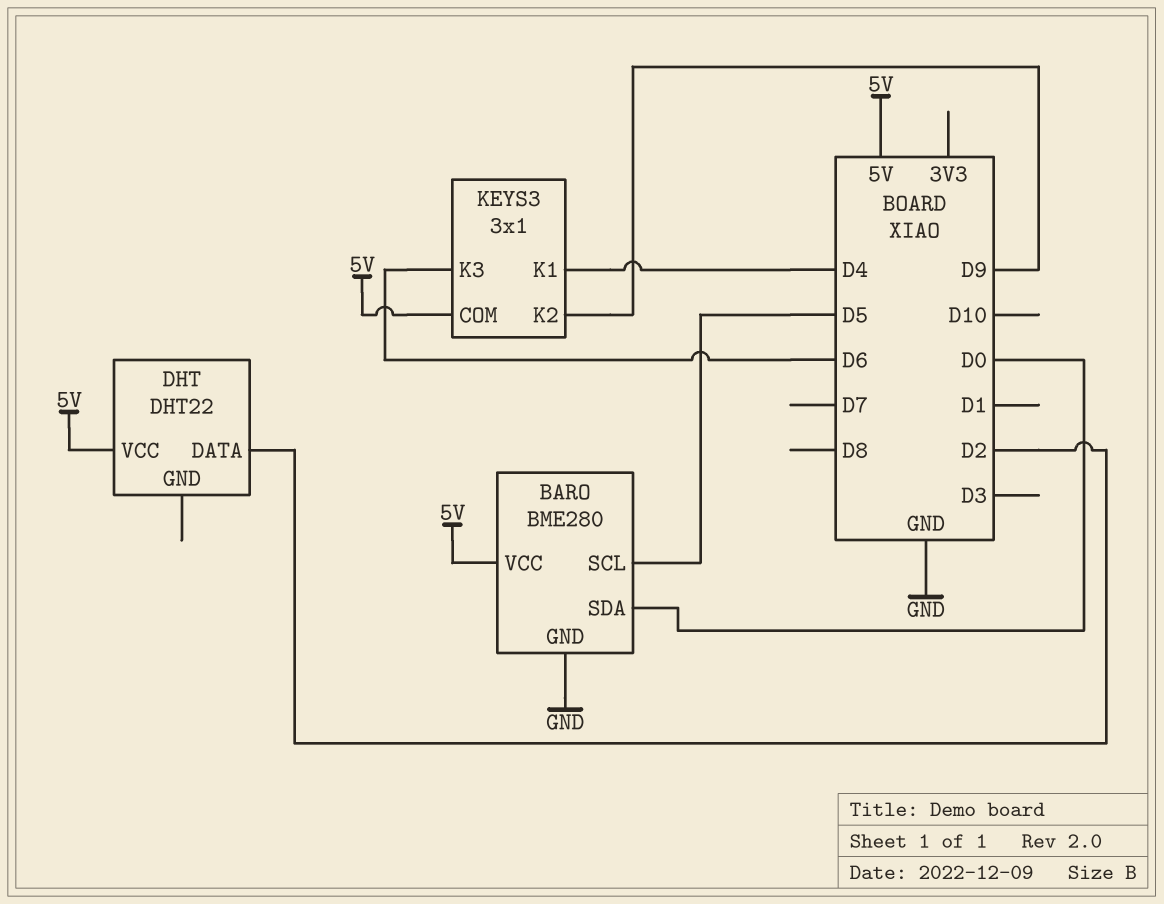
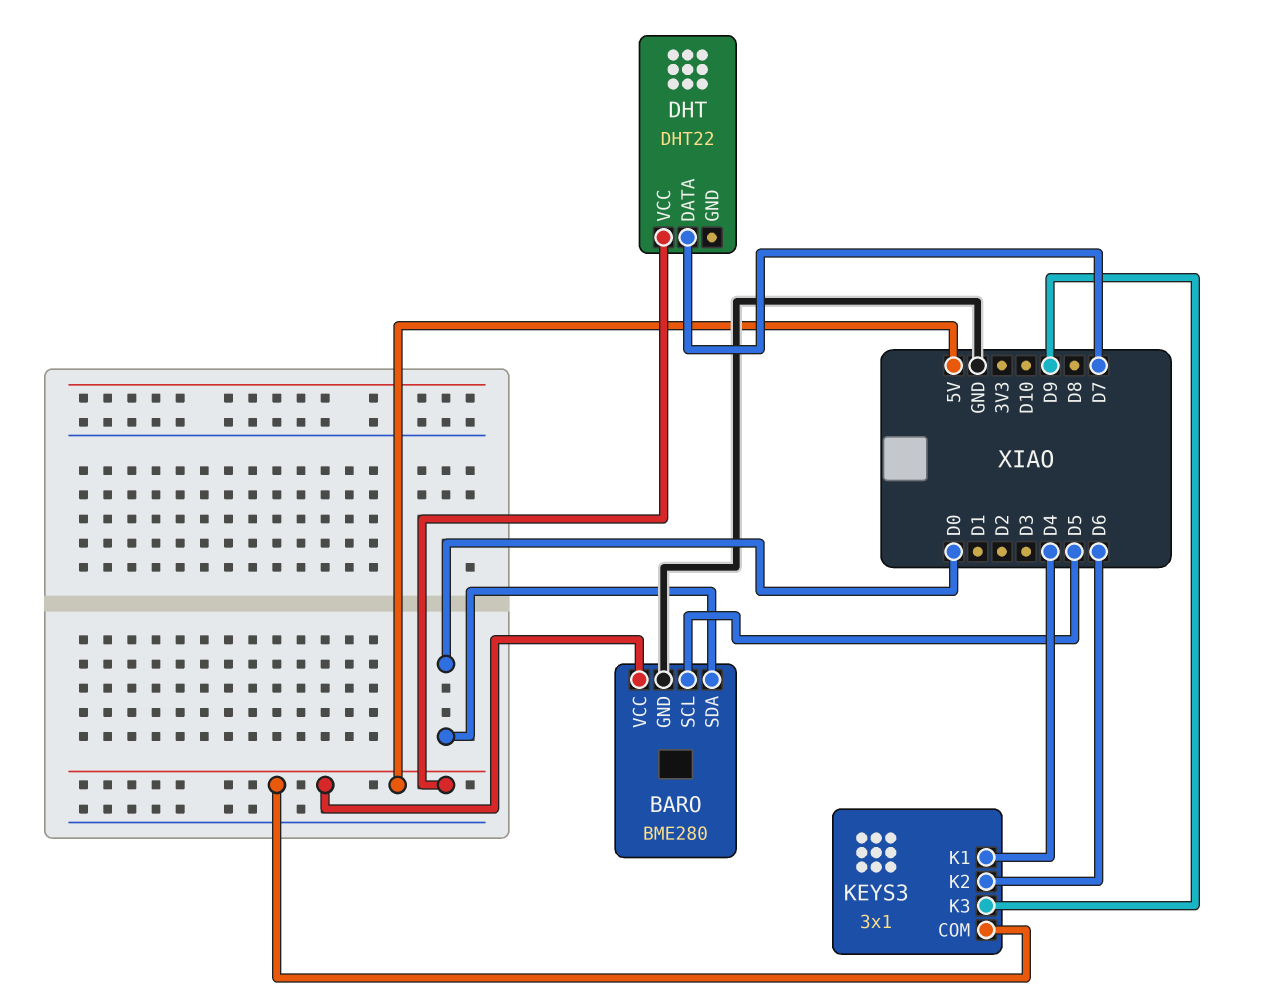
DHT pin DATA: D2 -> D7
KEYS3 pin K2: D9 -> D6
KEYS3 pin K3: D6 -> D9

